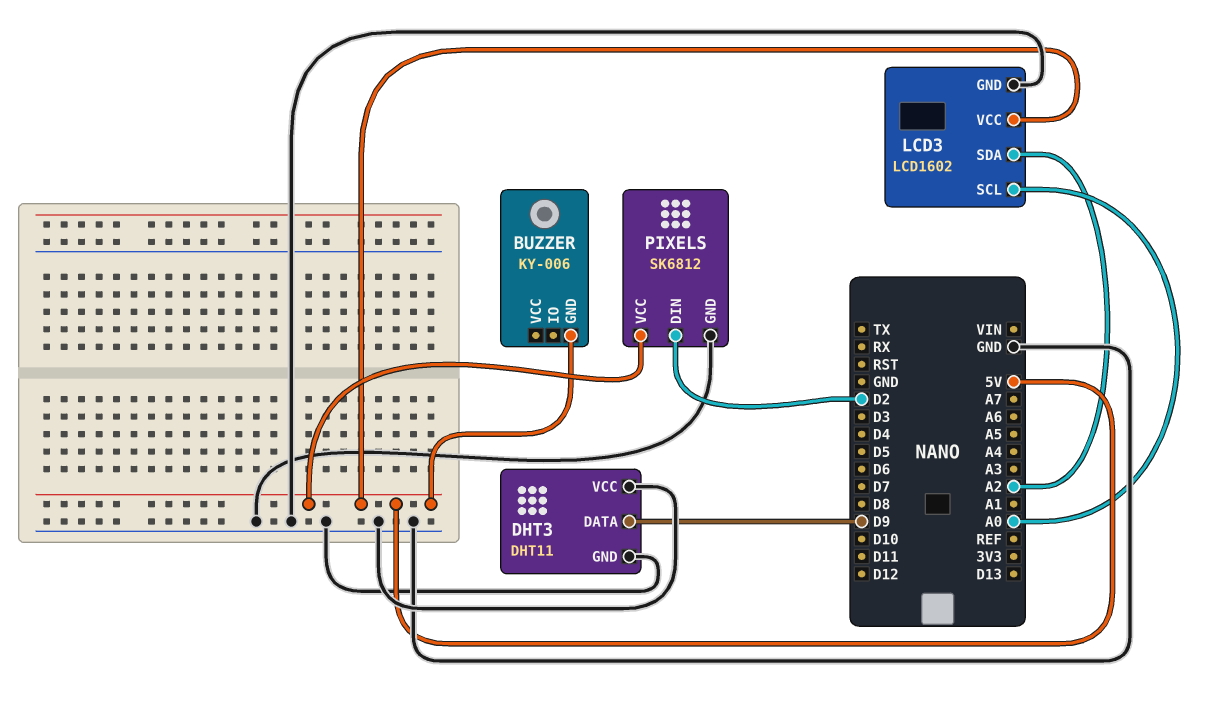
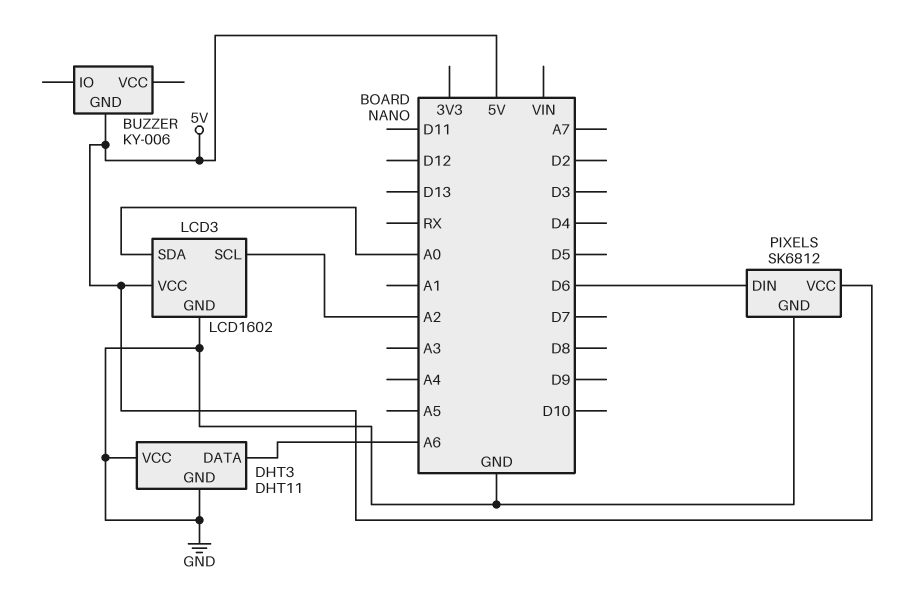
DHT3 pin DATA: D9 -> A6
LCD3 pin SCL: A0 -> A2
LCD3 pin SDA: A2 -> A0
PIXELS pin DIN: D2 -> D6

